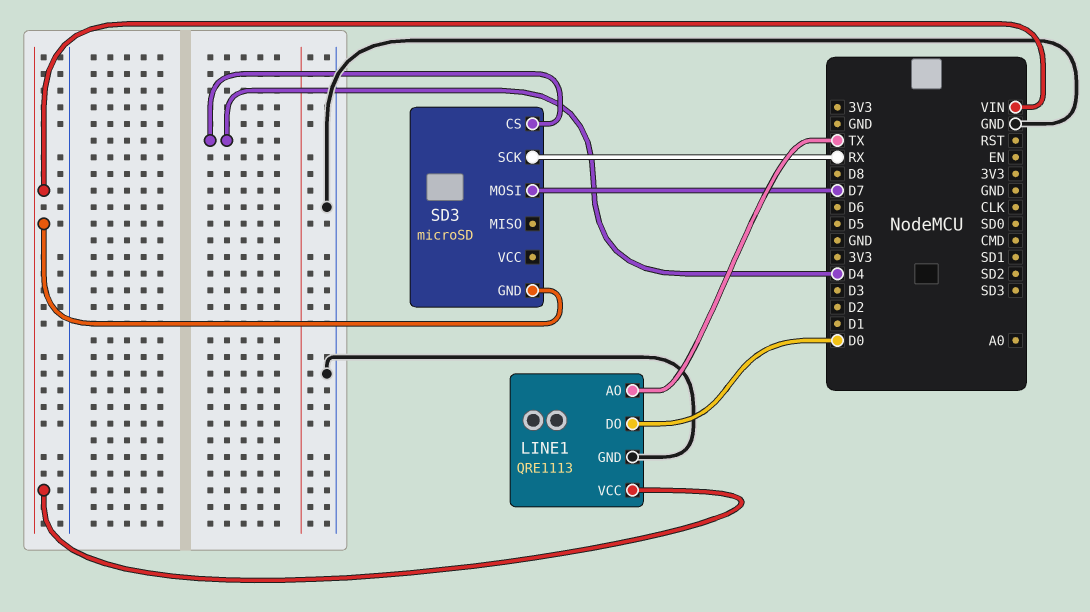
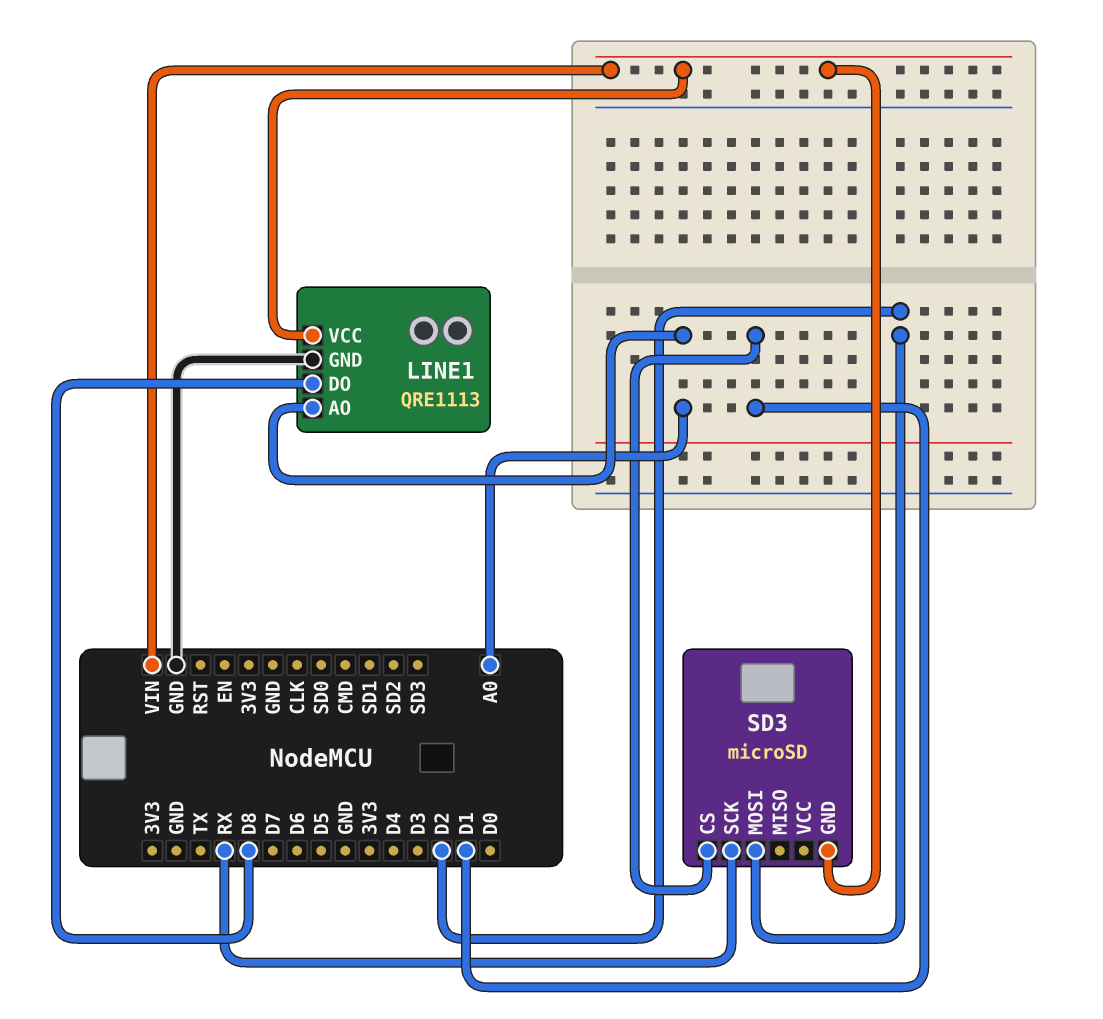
LINE1 pin AO: TX -> A0
LINE1 pin DO: D0 -> D8
SD3 pin CS: D4 -> D1
SD3 pin MOSI: D7 -> D2

